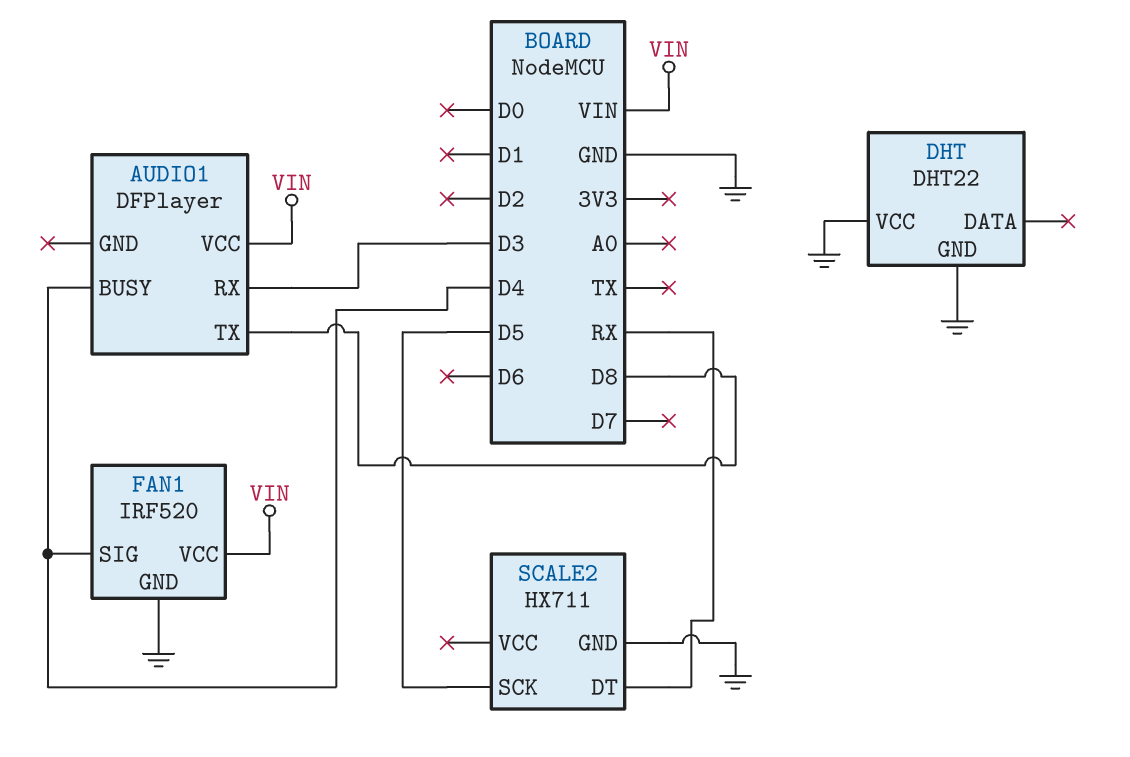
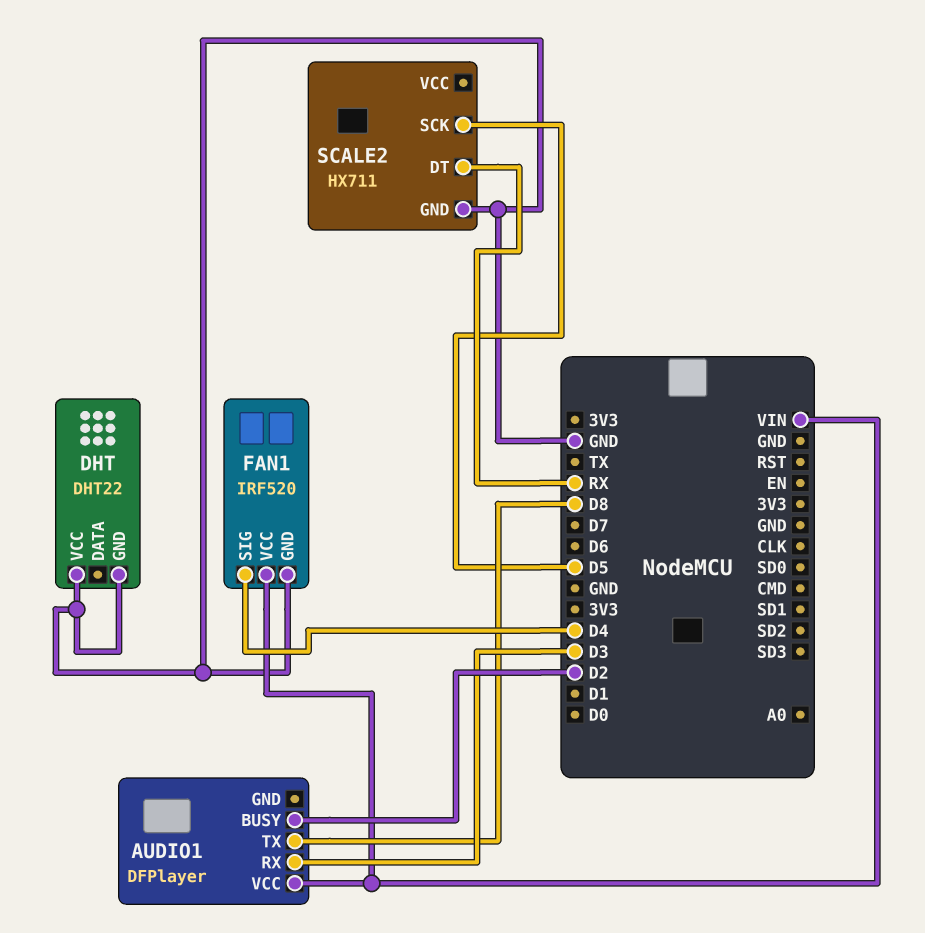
AUDIO1 pin BUSY: D4 -> D2

